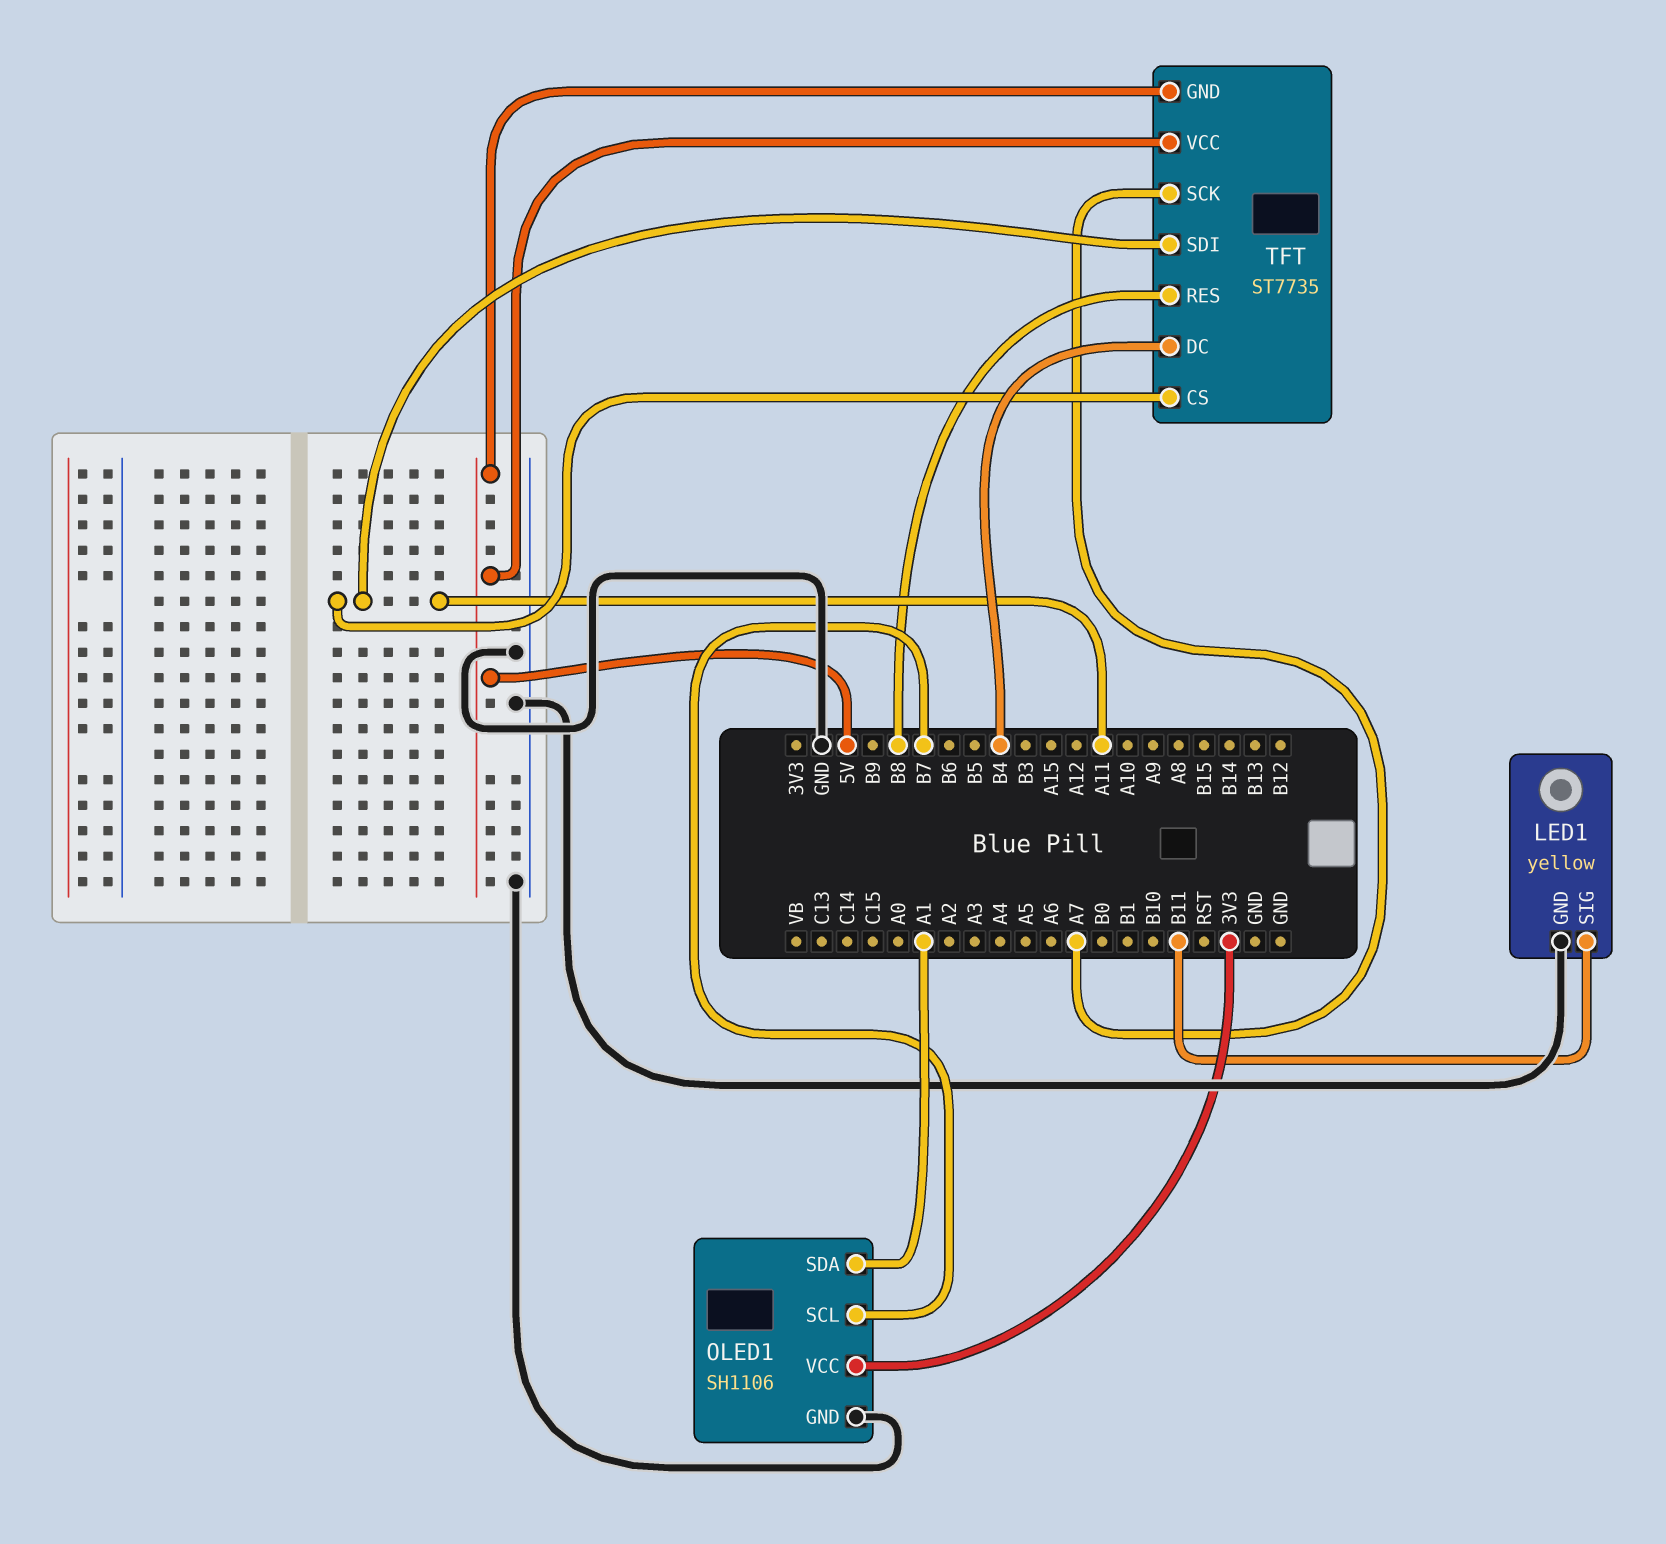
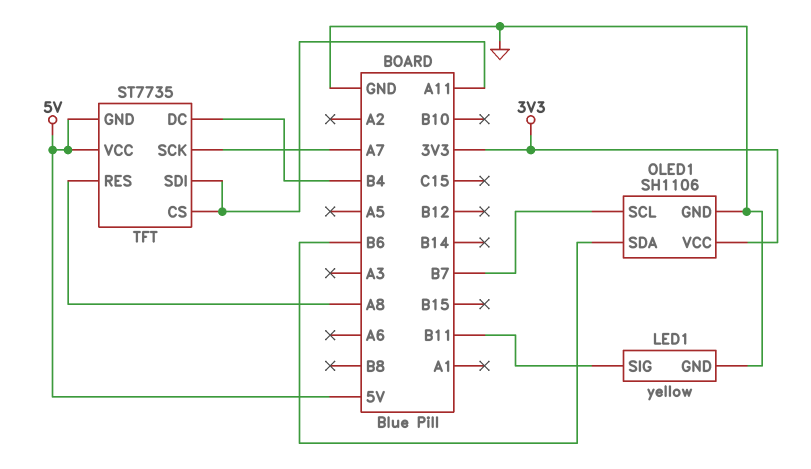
OLED1 pin SDA: A1 -> B6
TFT pin RES: B8 -> A8

